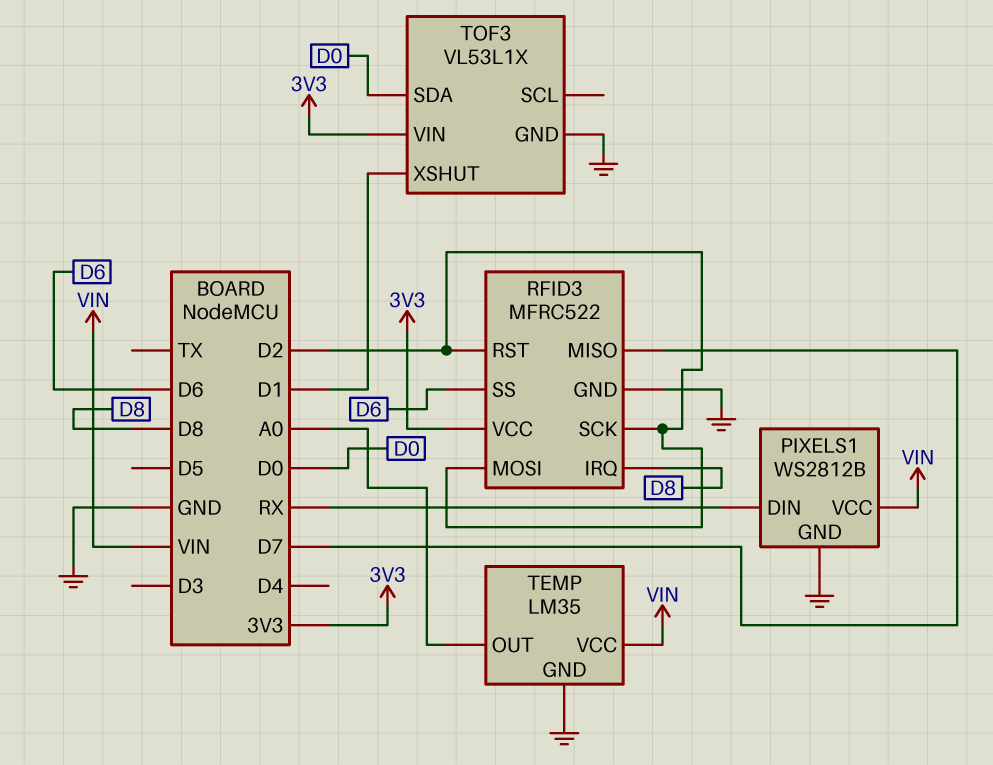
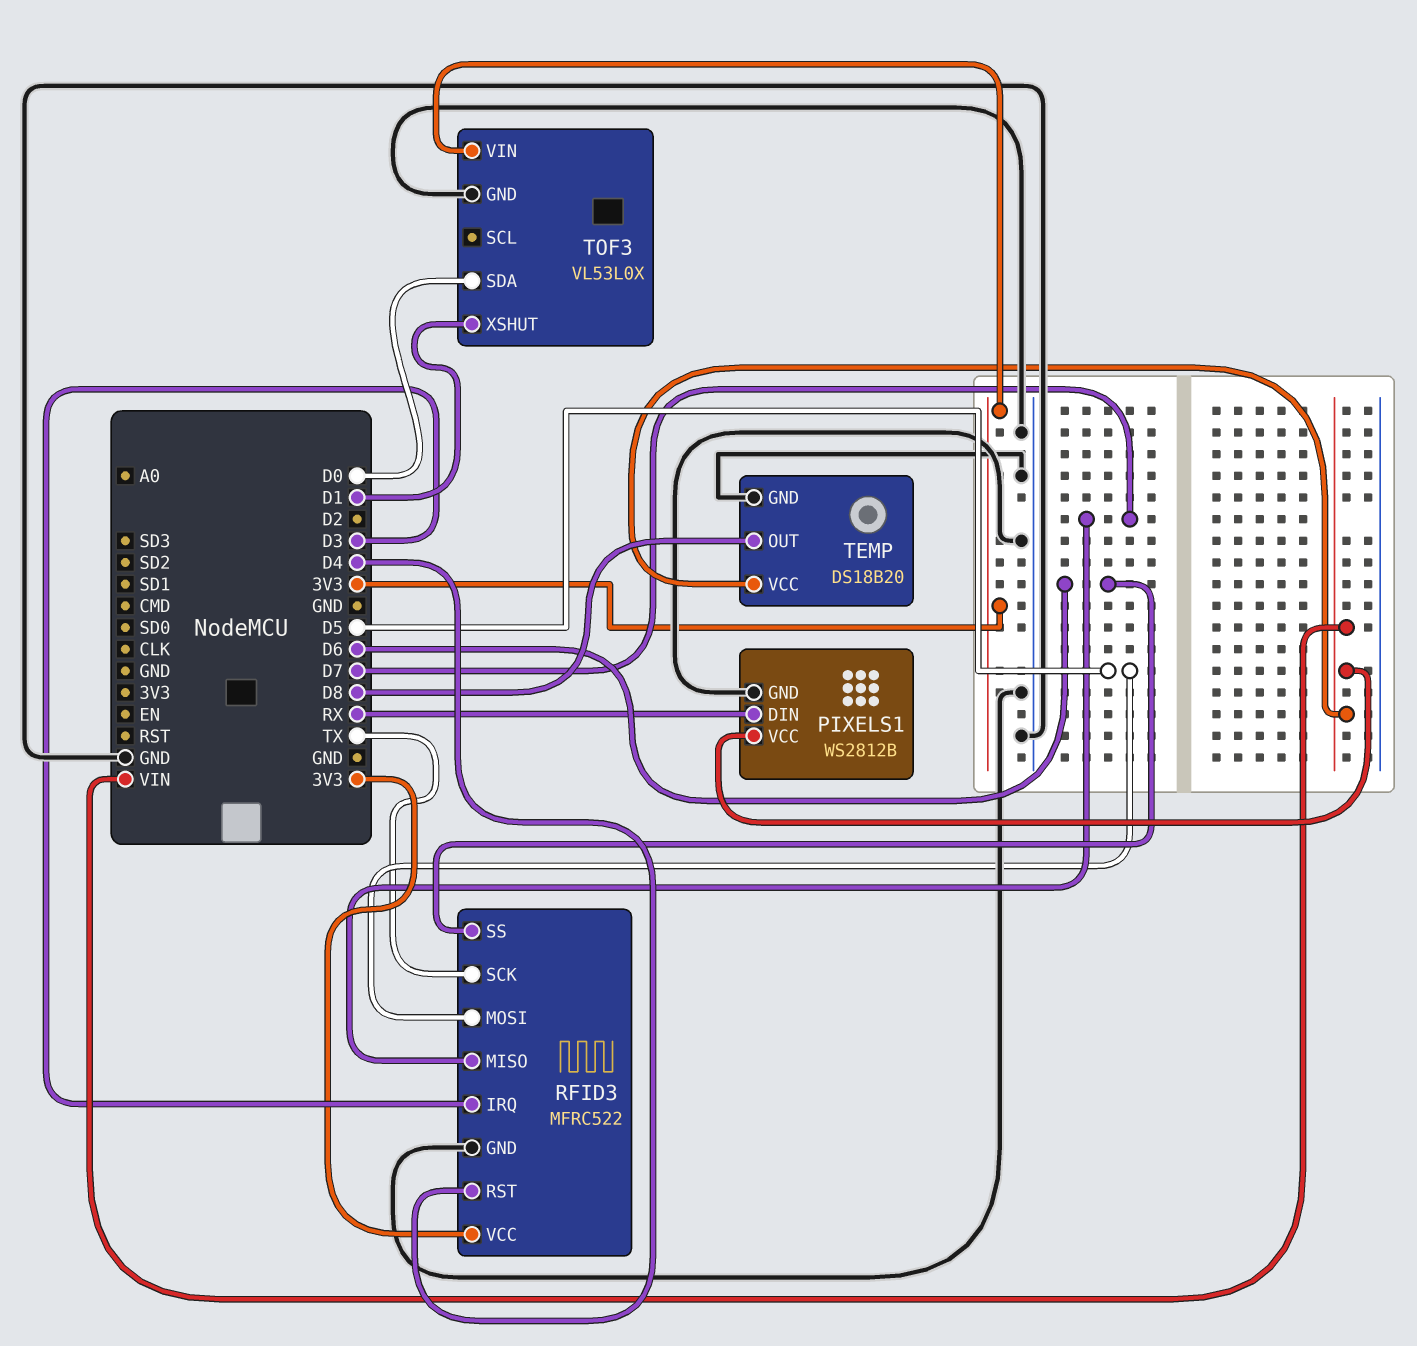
RFID3 pin IRQ: D8 -> D3
RFID3 pin MOSI: D2 -> D5
RFID3 pin RST: D2 -> D4
RFID3 pin SCK: D2 -> TX
TEMP: LM35 -> DS18B20
TEMP pin OUT: A0 -> D8
TOF3: VL53L1X -> VL53L0X

